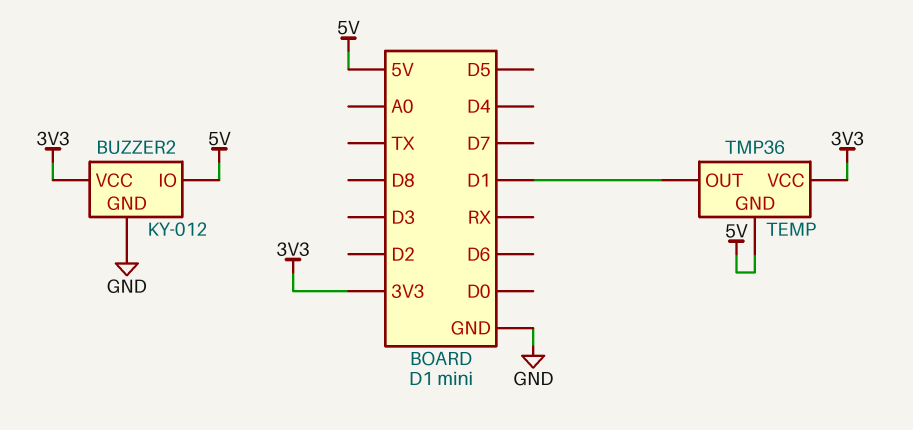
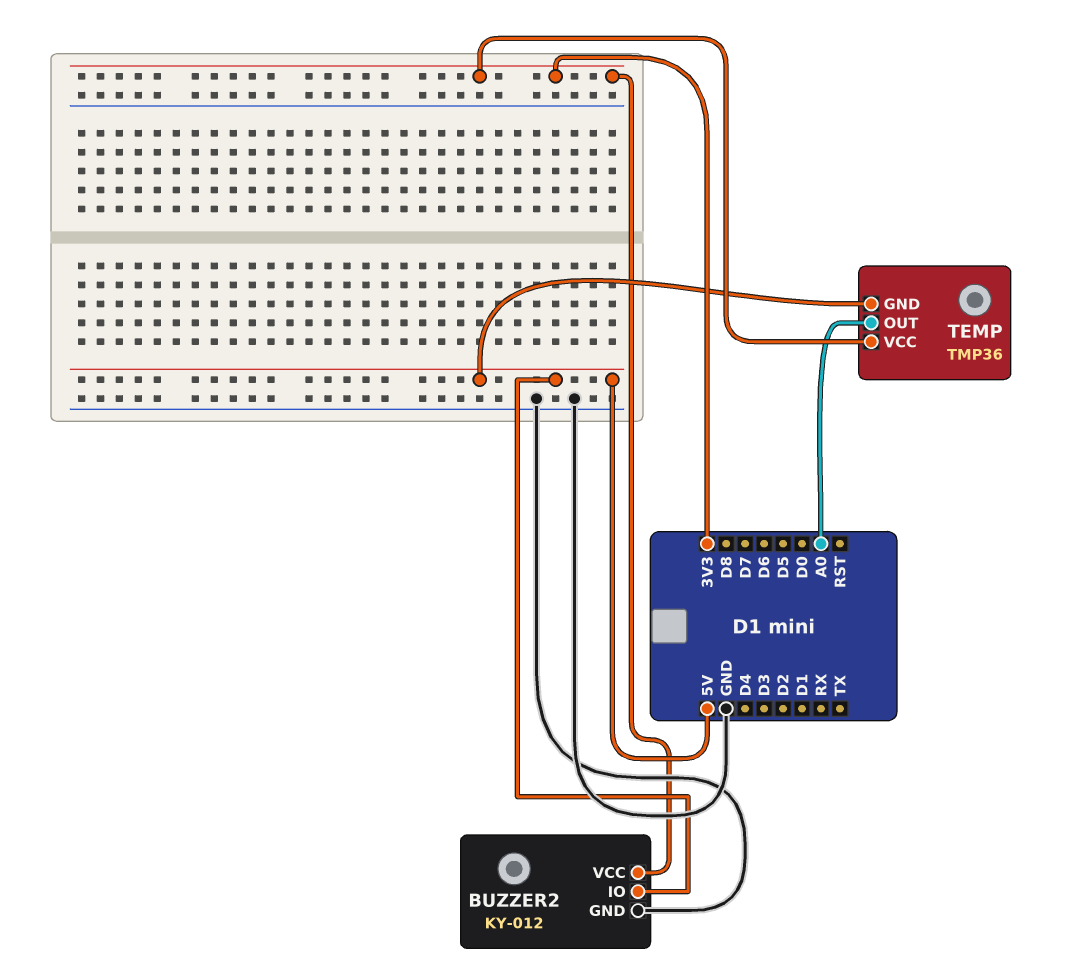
TEMP pin OUT: D1 -> A0

